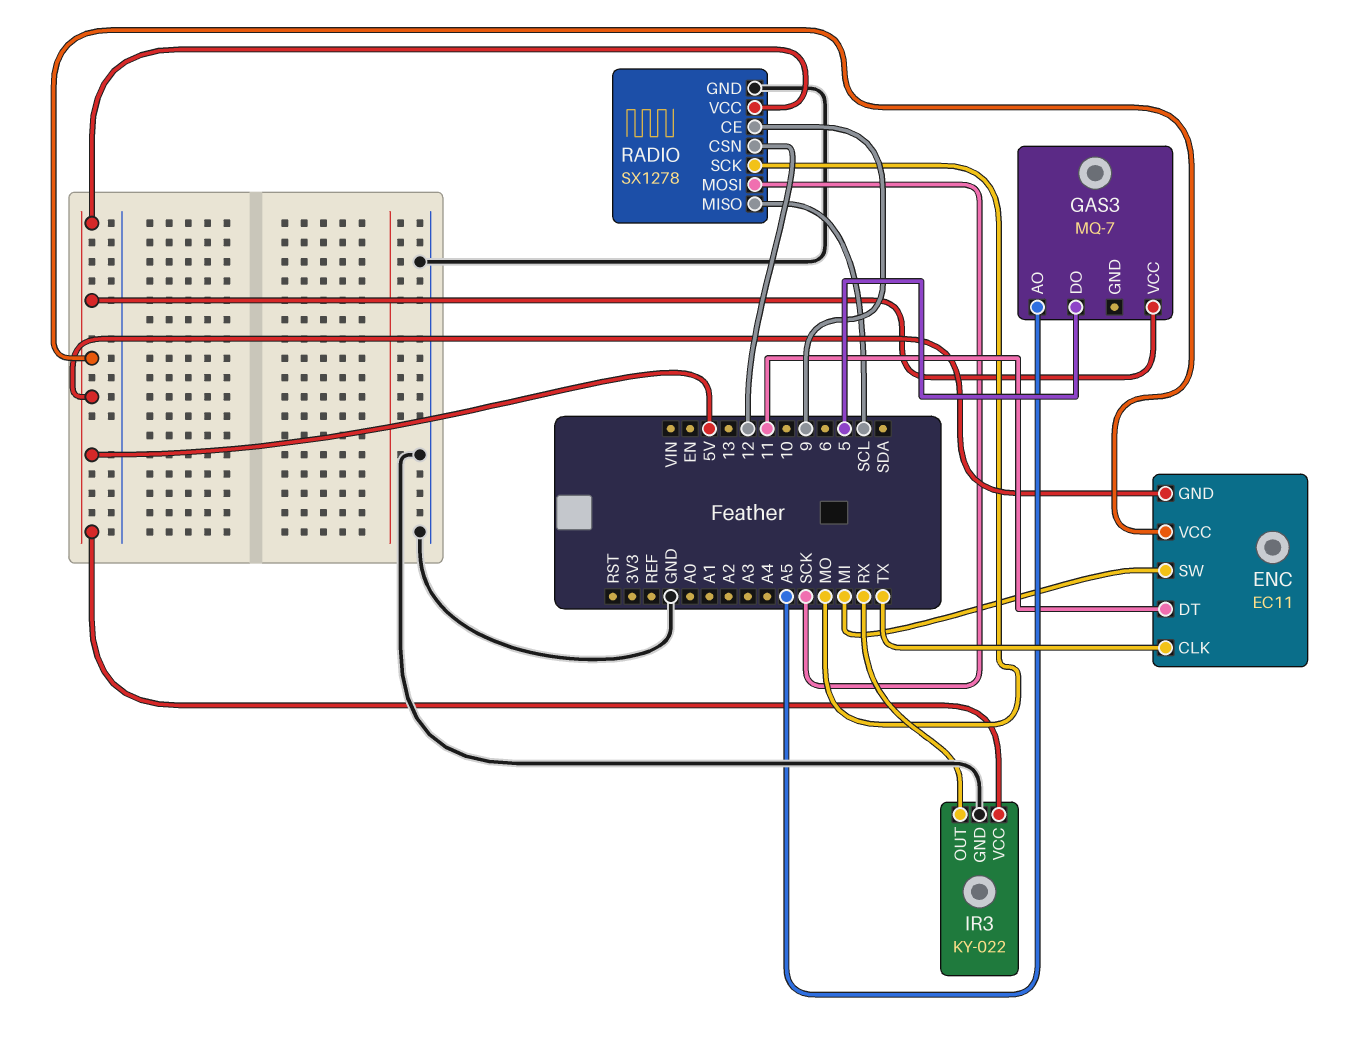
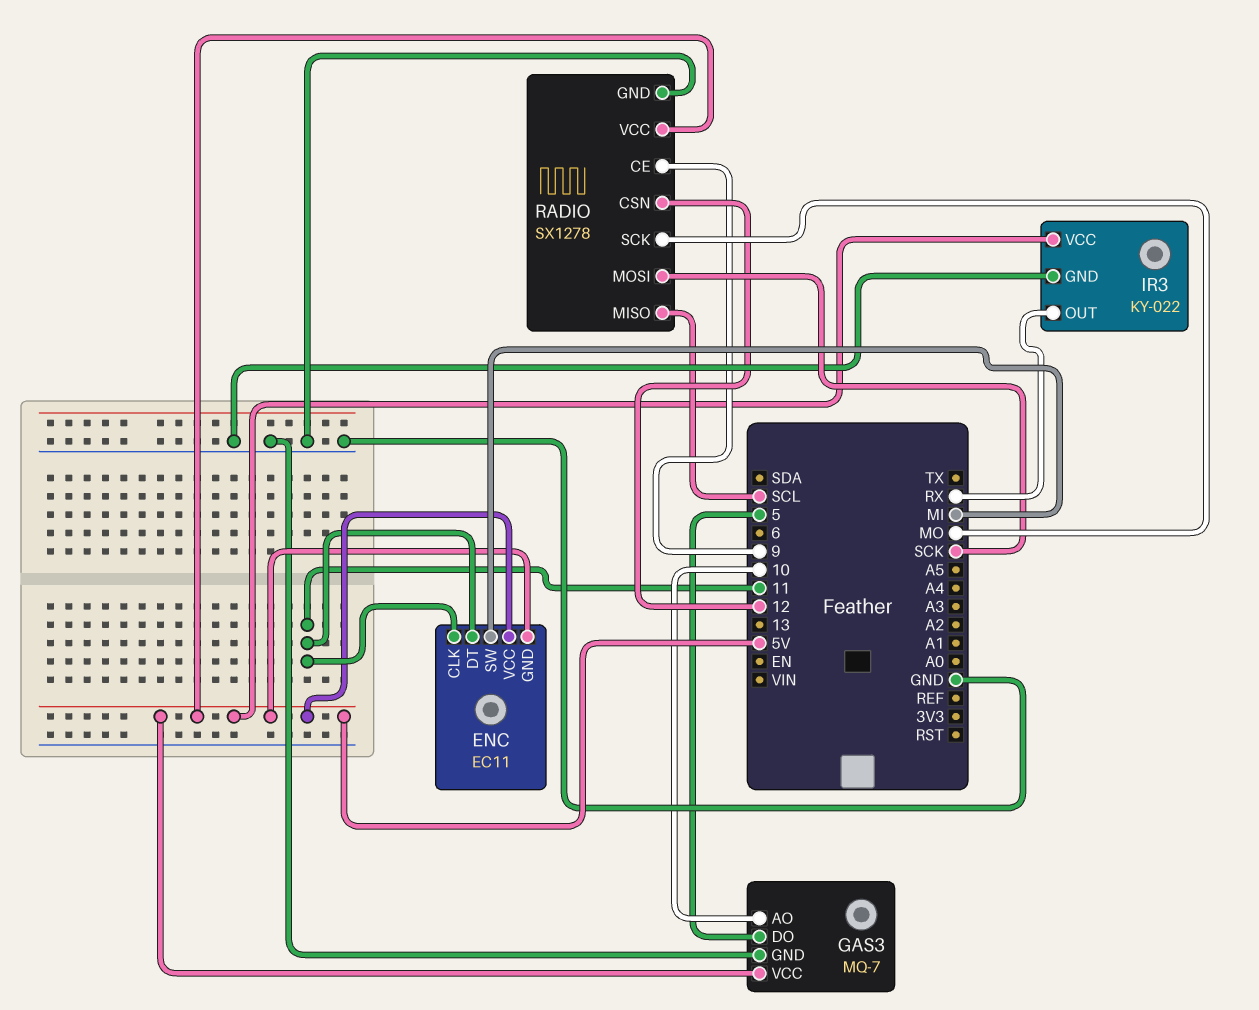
ENC pin CLK: TX -> 11
GAS3 pin AO: A5 -> 10
GAS3 pin GND: none -> GND

